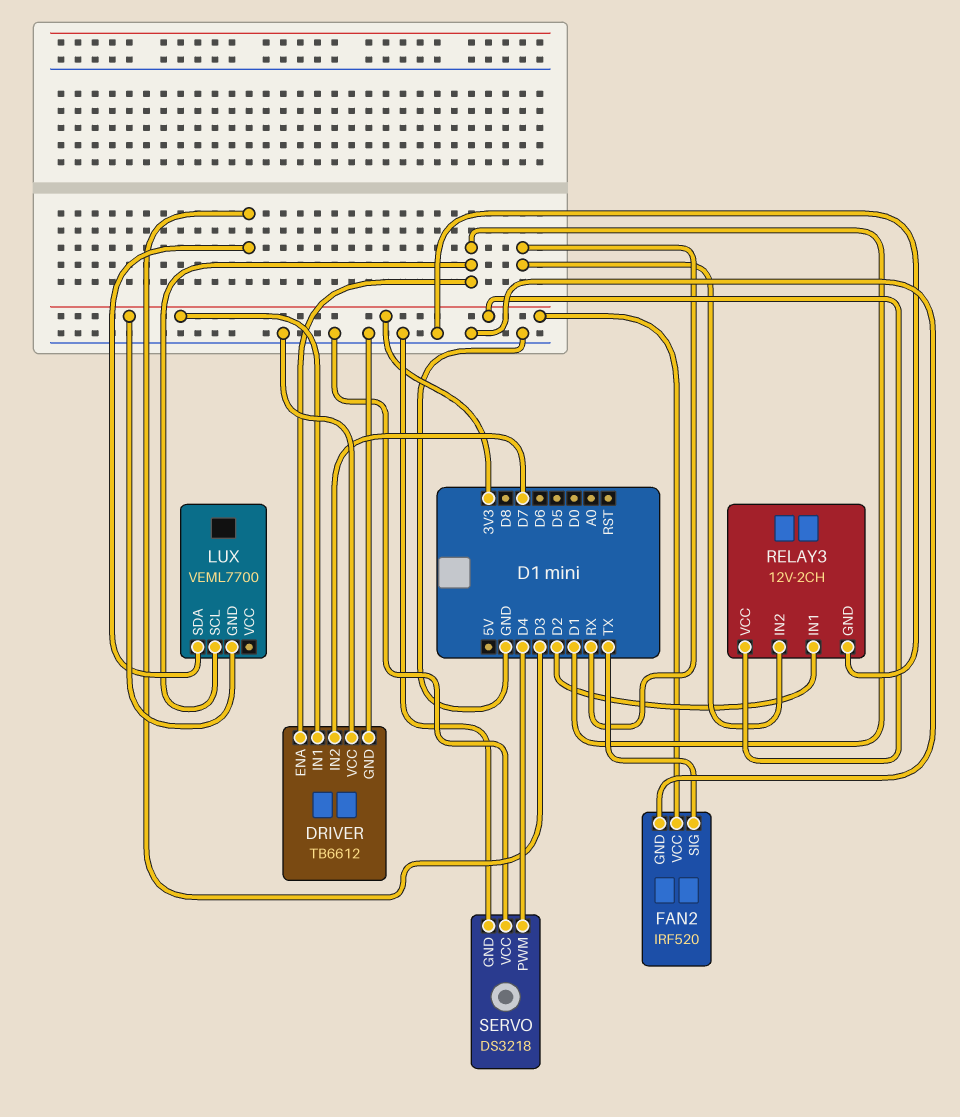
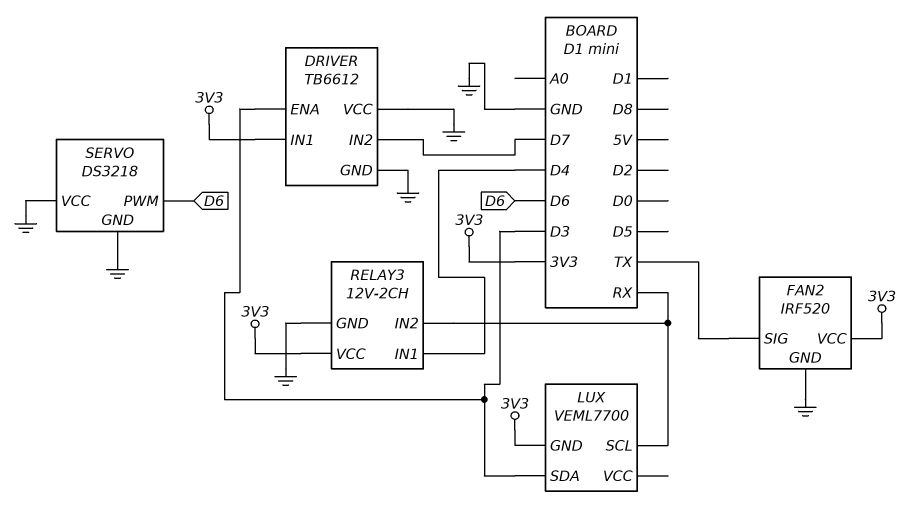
DRIVER pin ENA: D1 -> D3
LUX pin SCL: D1 -> RX
RELAY3 pin IN1: D2 -> D4
SERVO pin PWM: D4 -> D6

